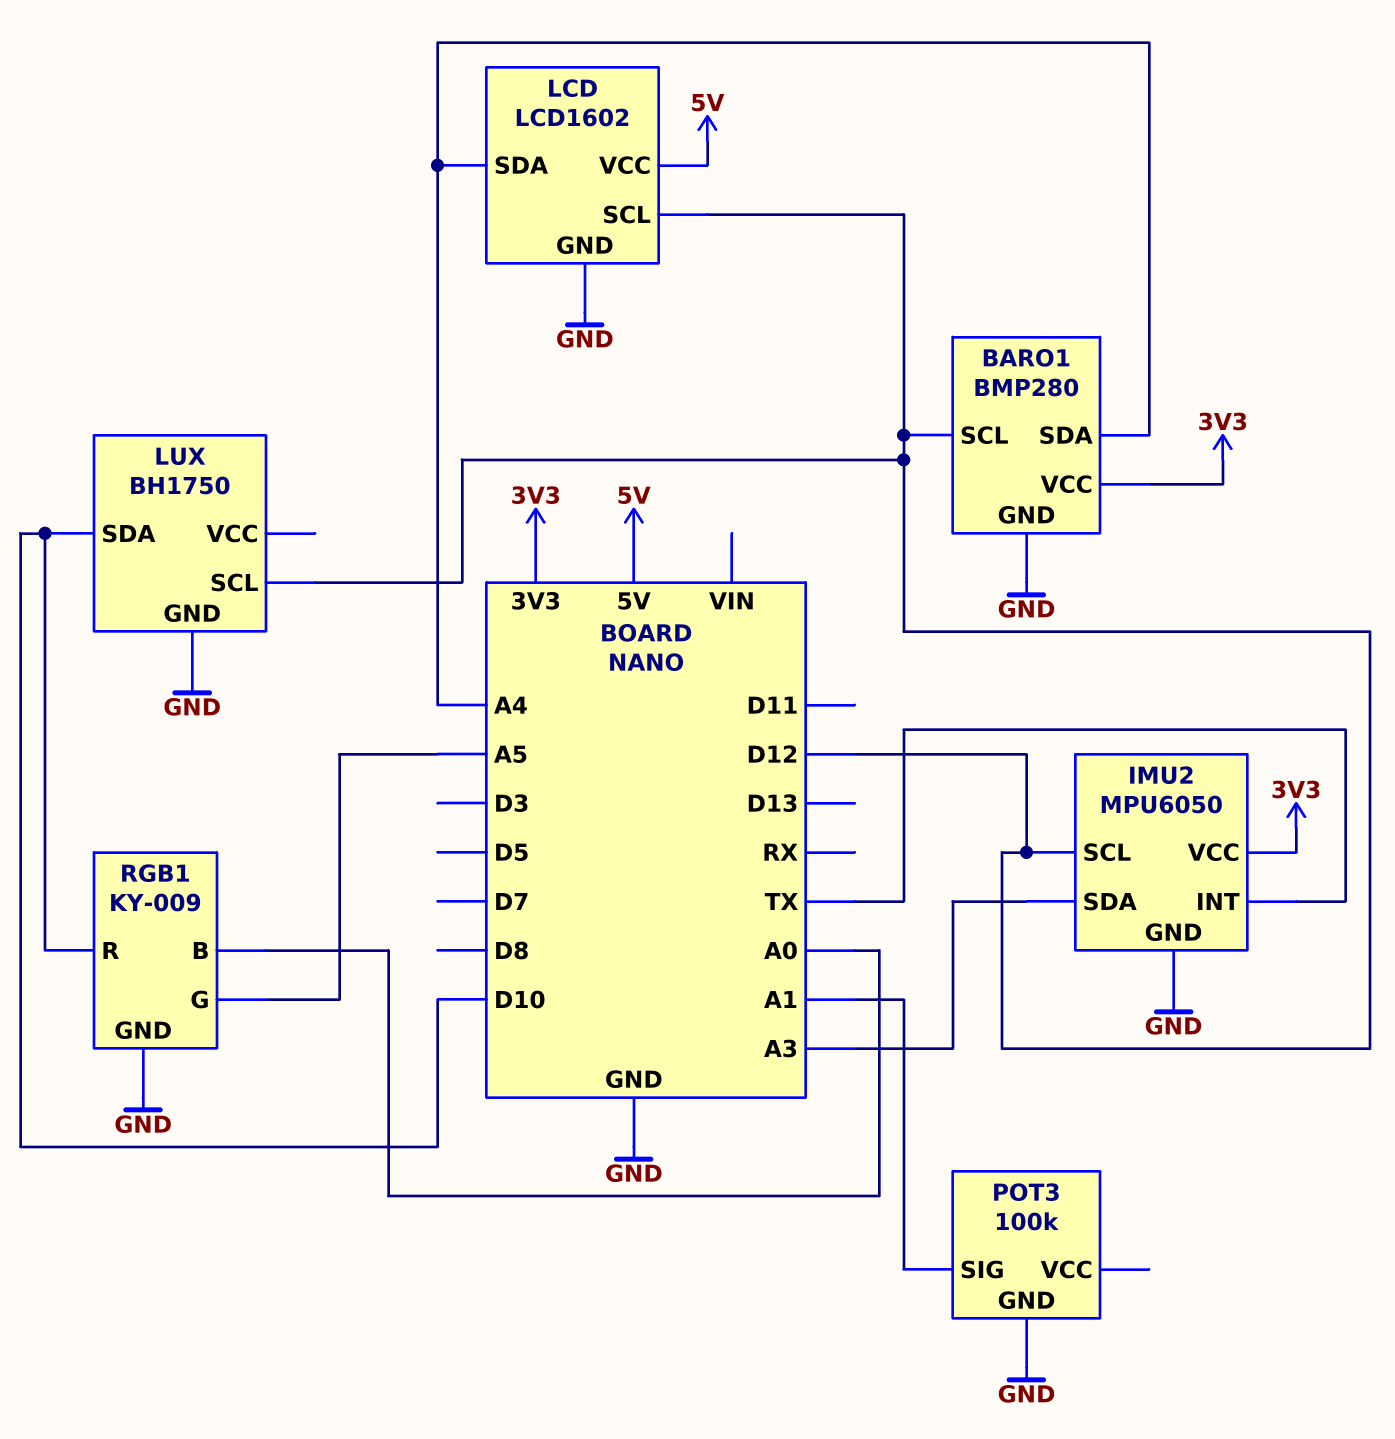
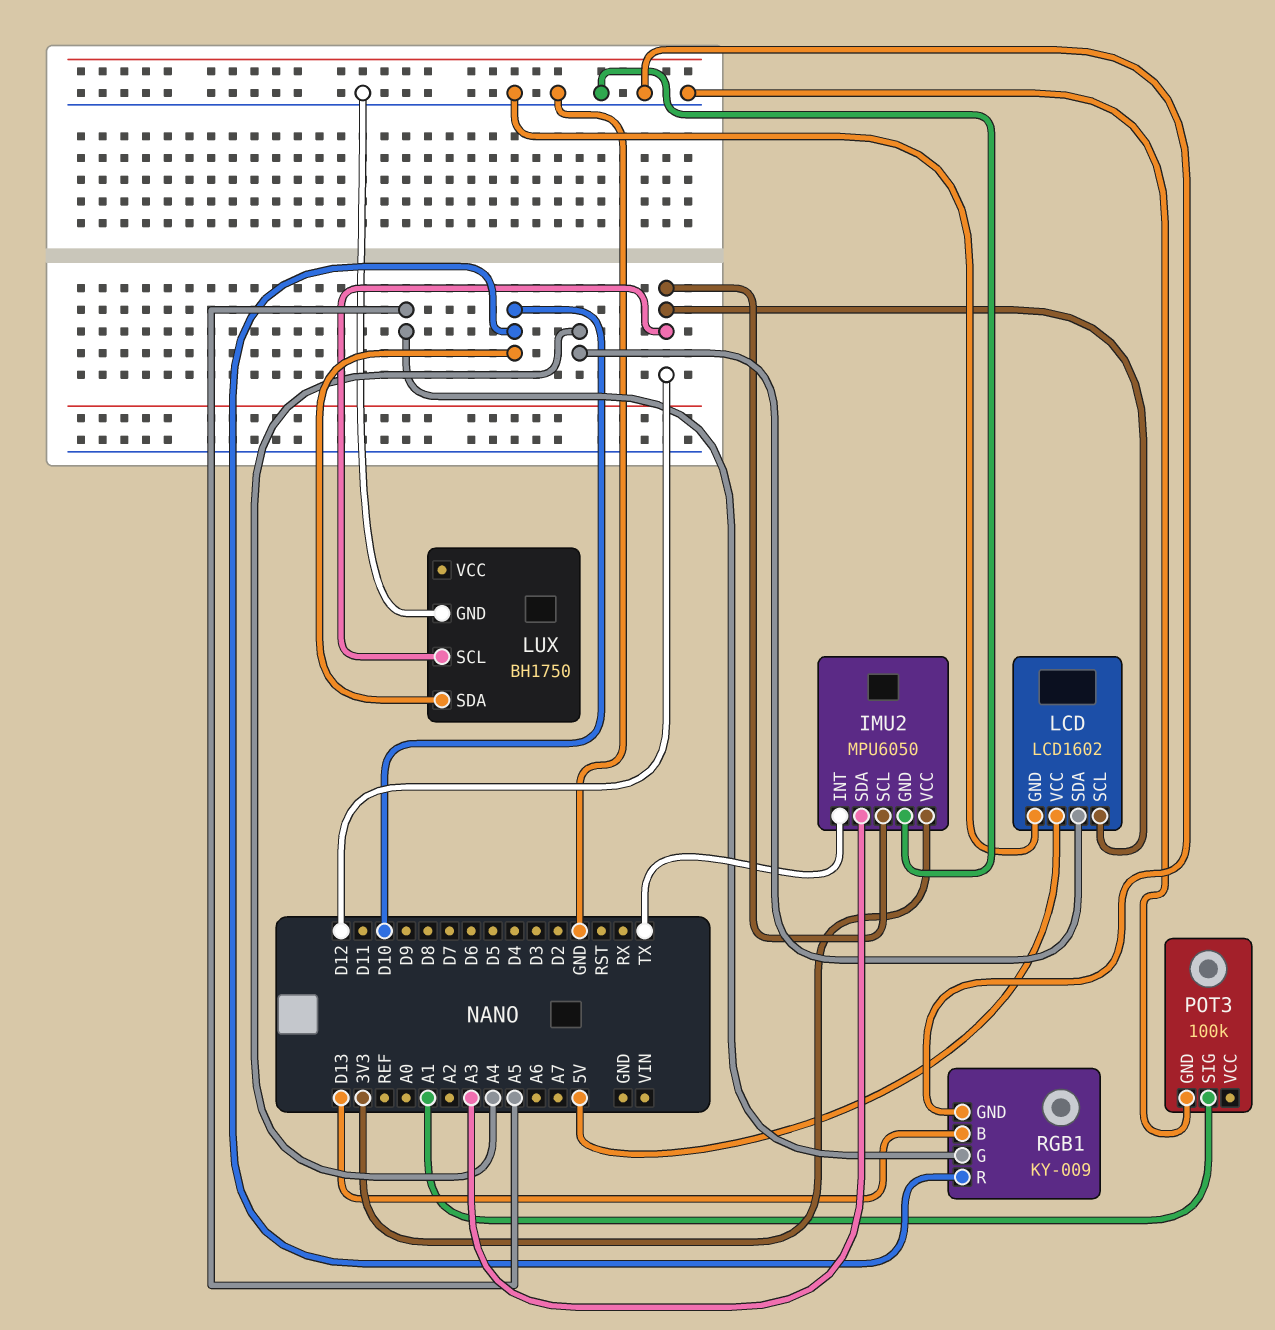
BARO1: BMP280 -> none
BARO1 pin GND: GND -> none
BARO1 pin SCL: D12 -> none
BARO1 pin SDA: A4 -> none
BARO1 pin VCC: 3V3 -> none
RGB1 pin B: A0 -> D13

